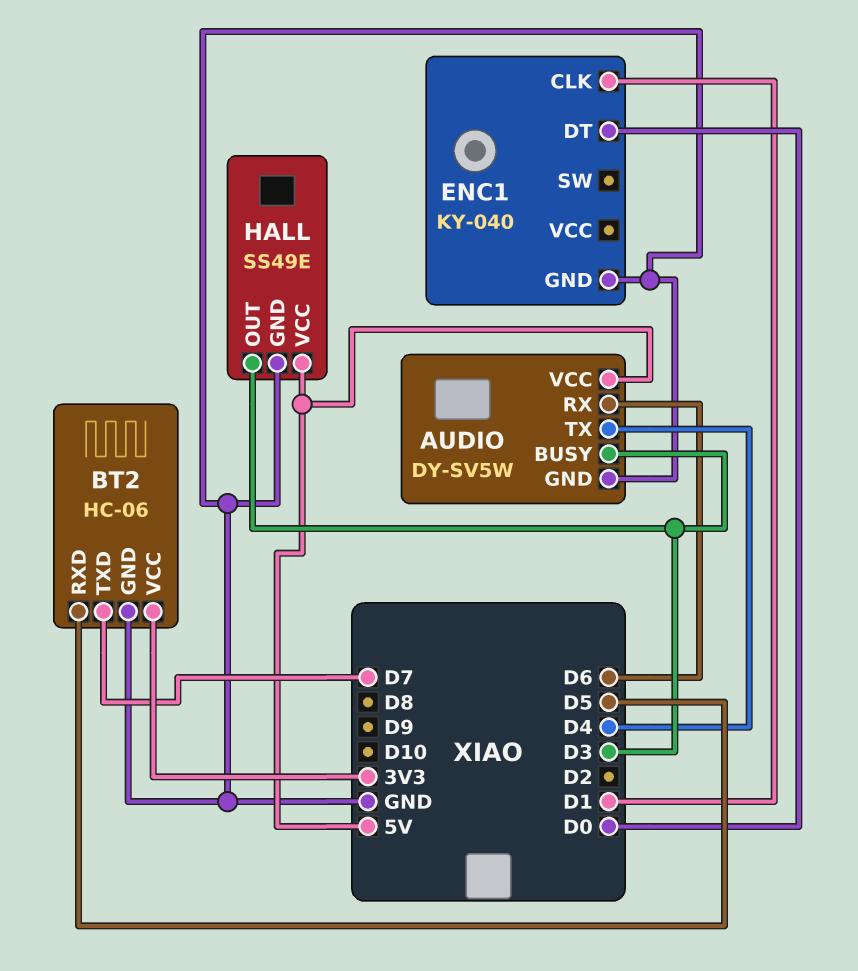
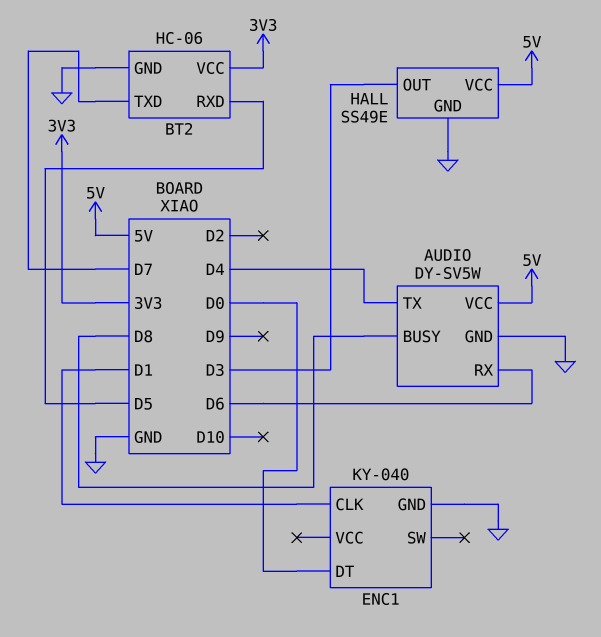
AUDIO pin BUSY: D3 -> D8

